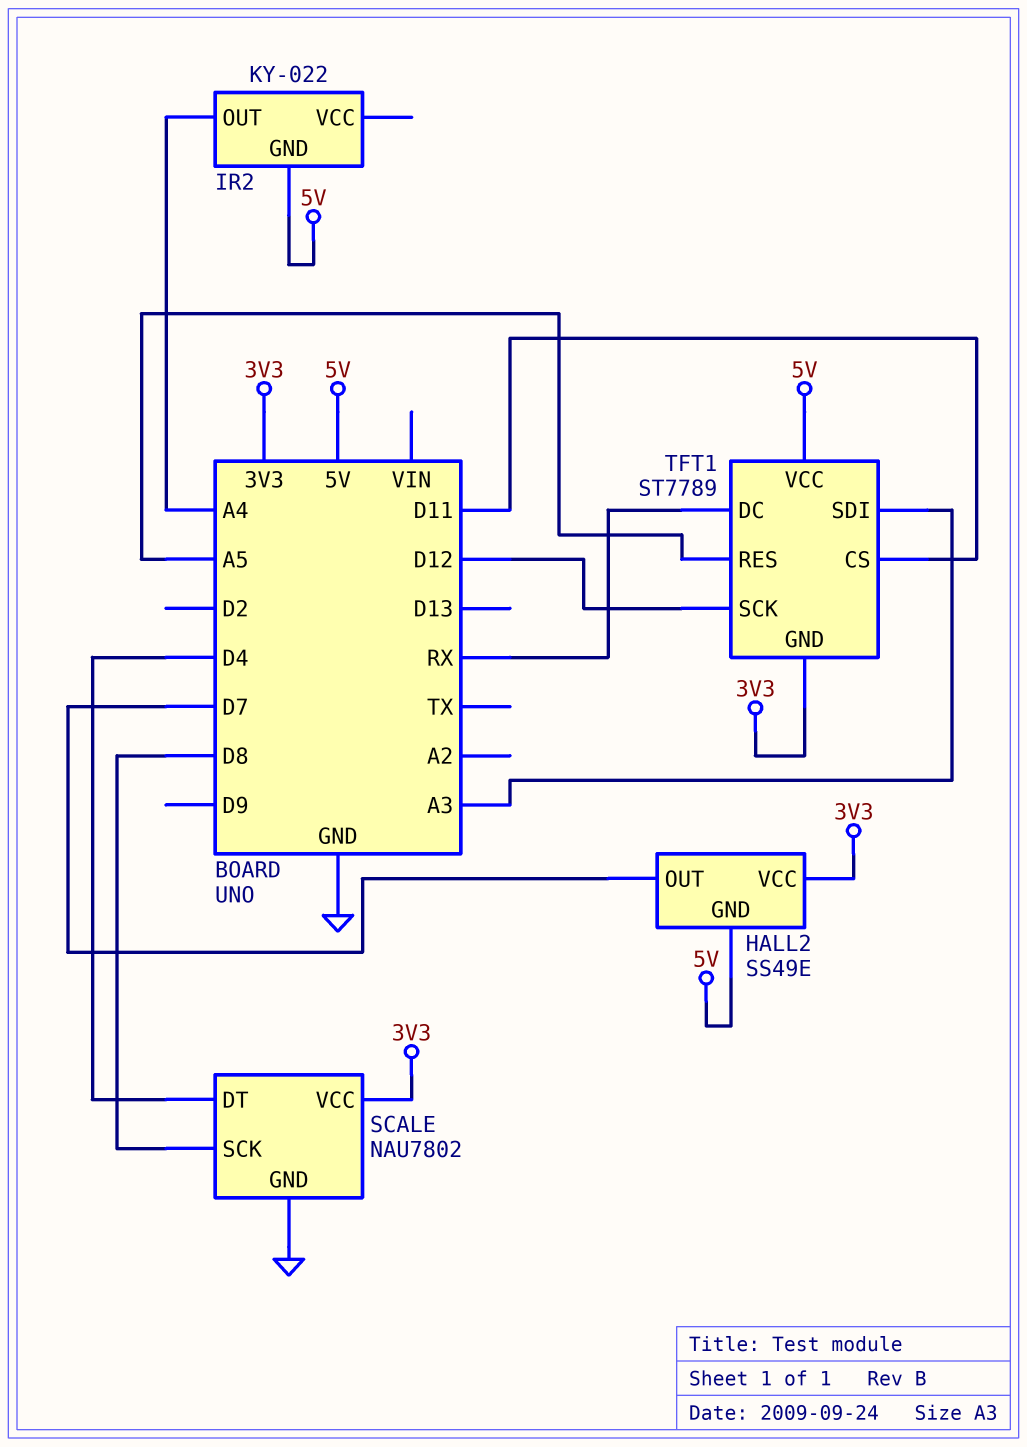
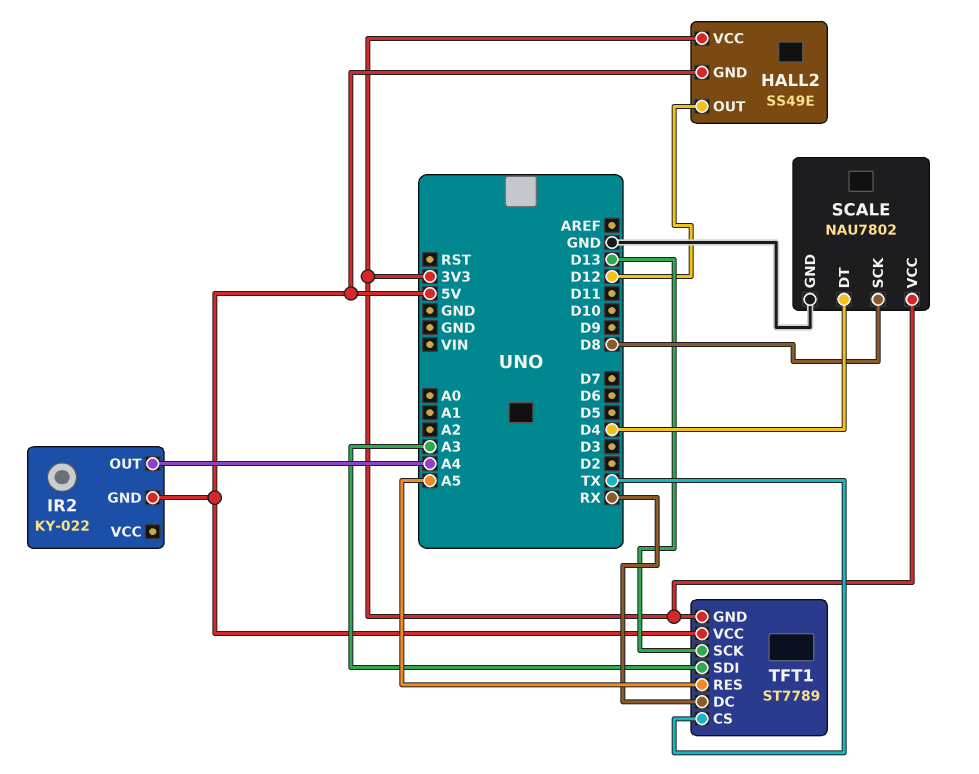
HALL2 pin OUT: D7 -> D12
TFT1 pin CS: D11 -> TX
TFT1 pin SCK: D12 -> D13

